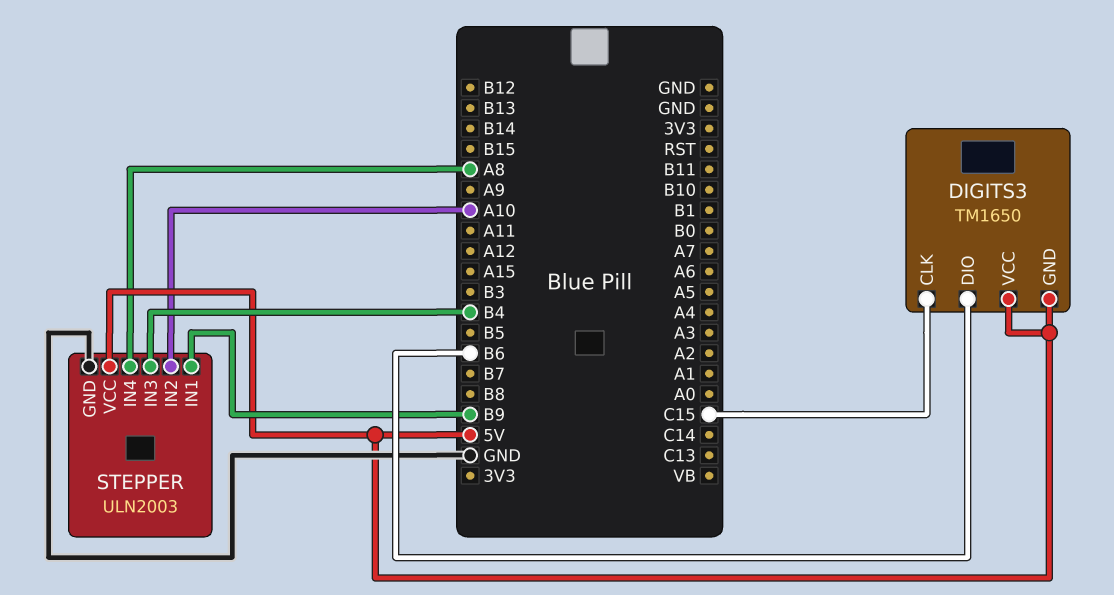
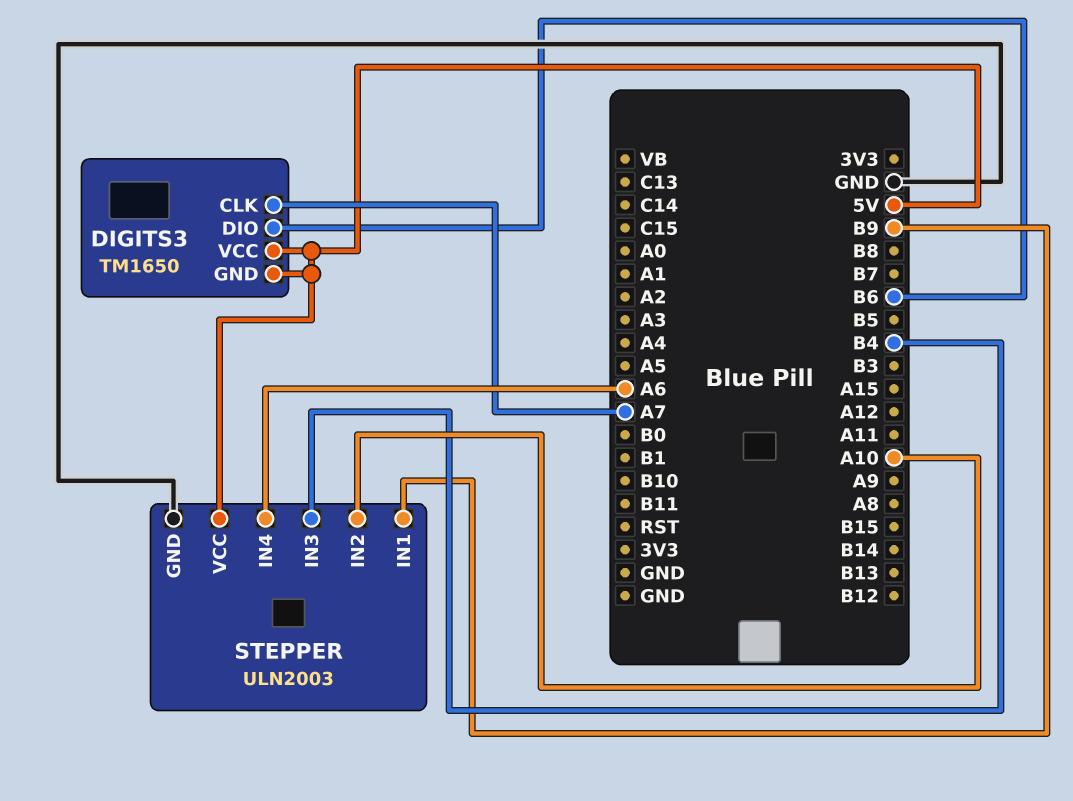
DIGITS3 pin CLK: C15 -> A7
STEPPER pin IN4: A8 -> A6

